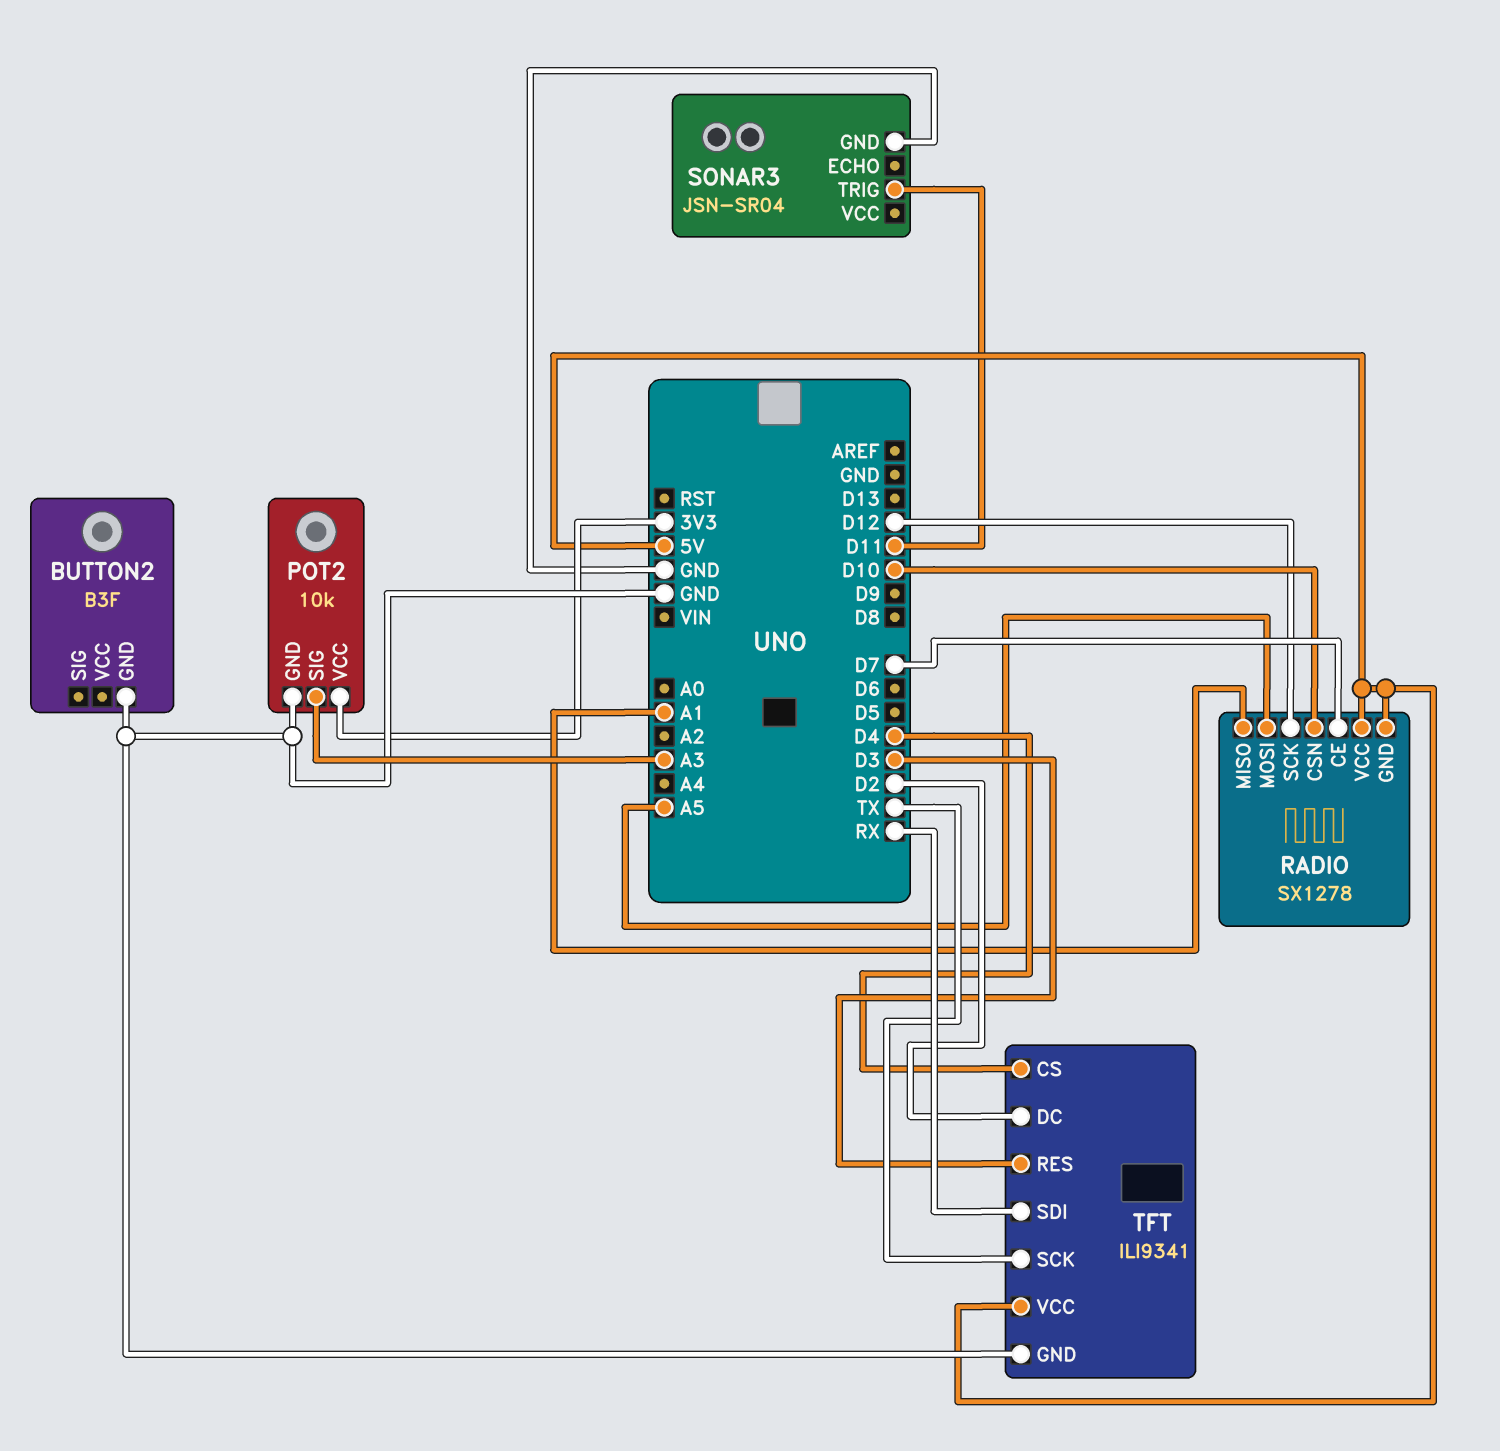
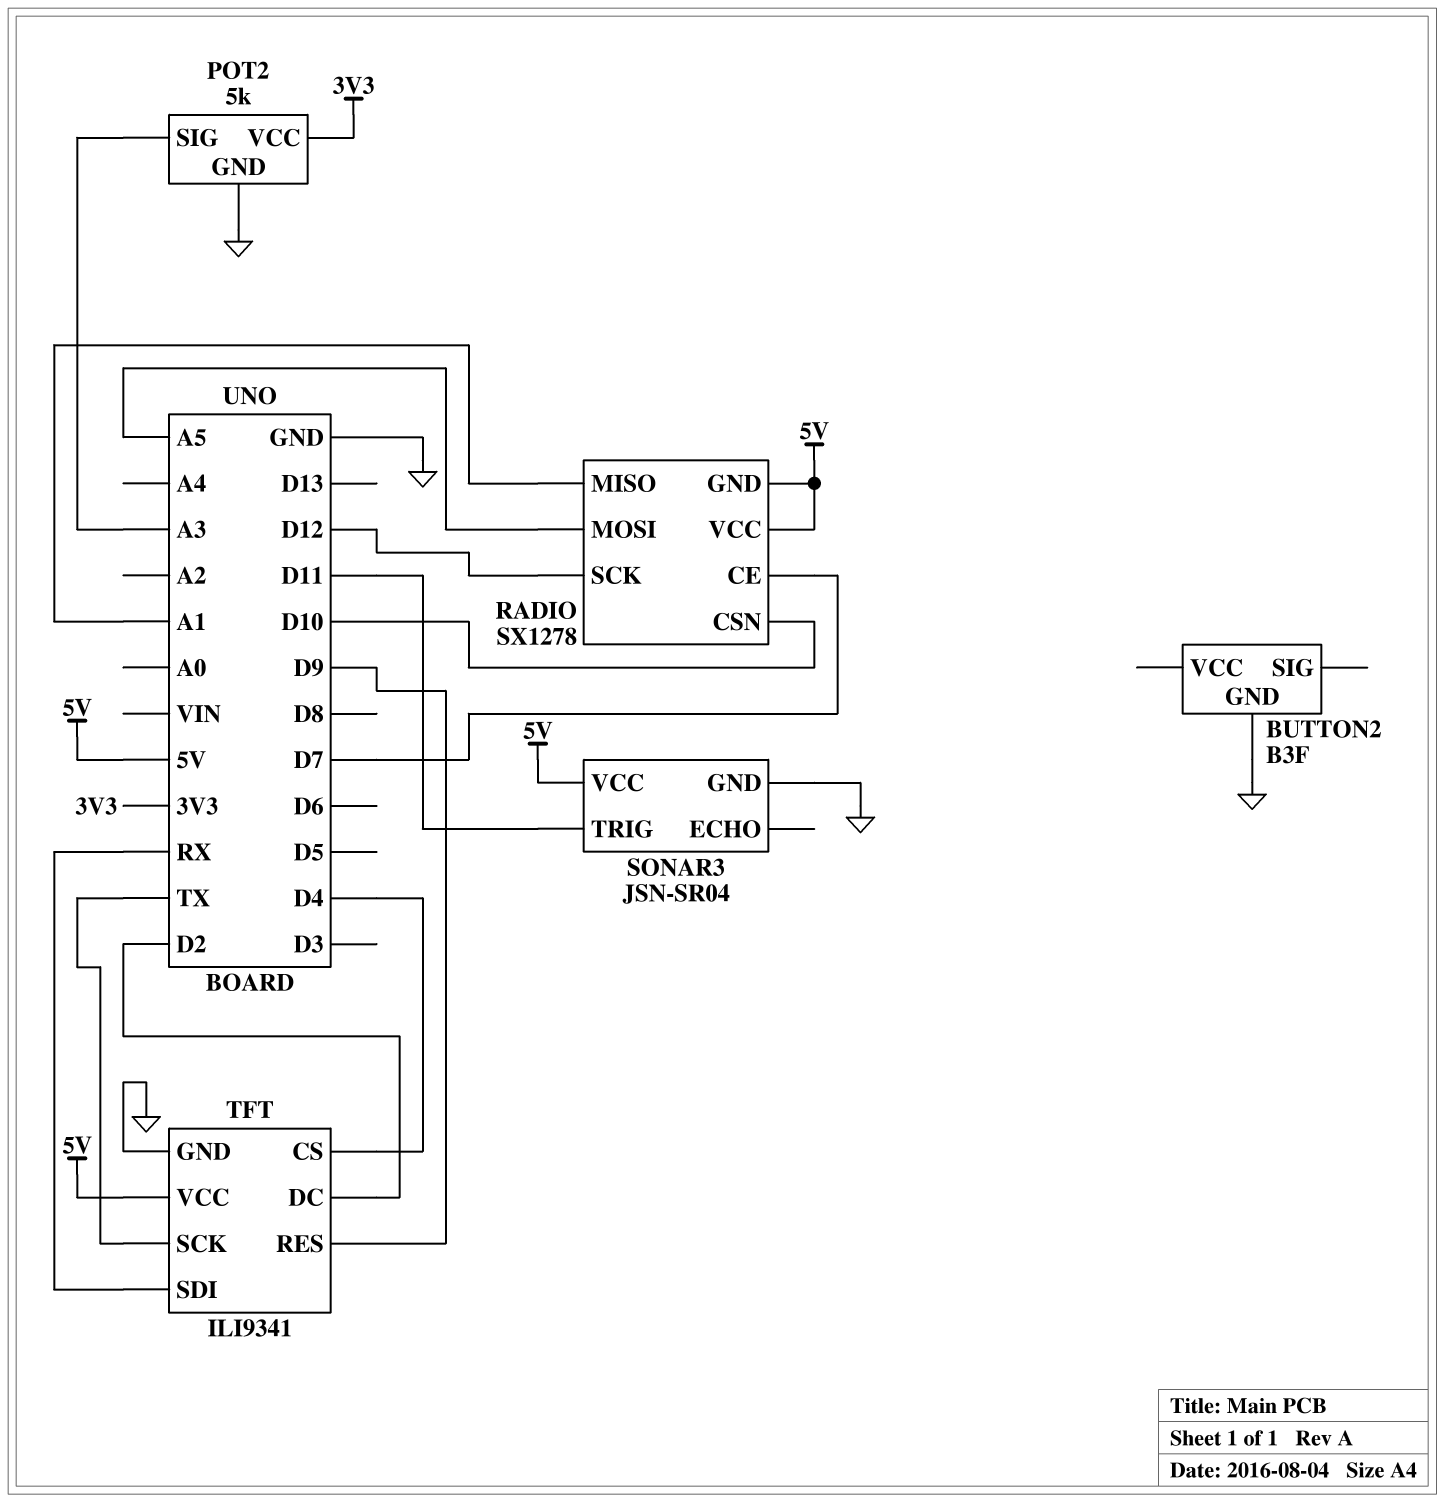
POT2: 10k -> 5k
SONAR3 pin VCC: none -> 5V
TFT pin RES: D3 -> D9

